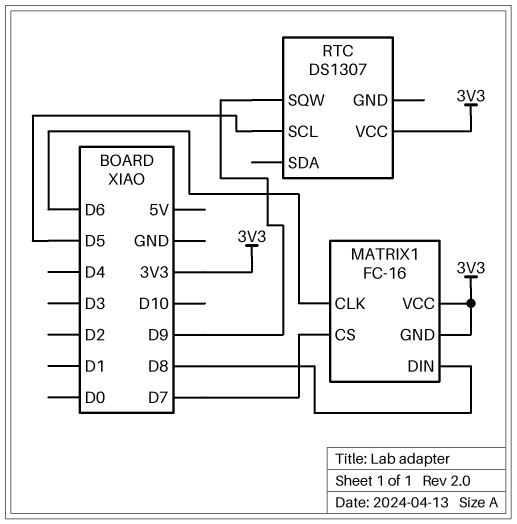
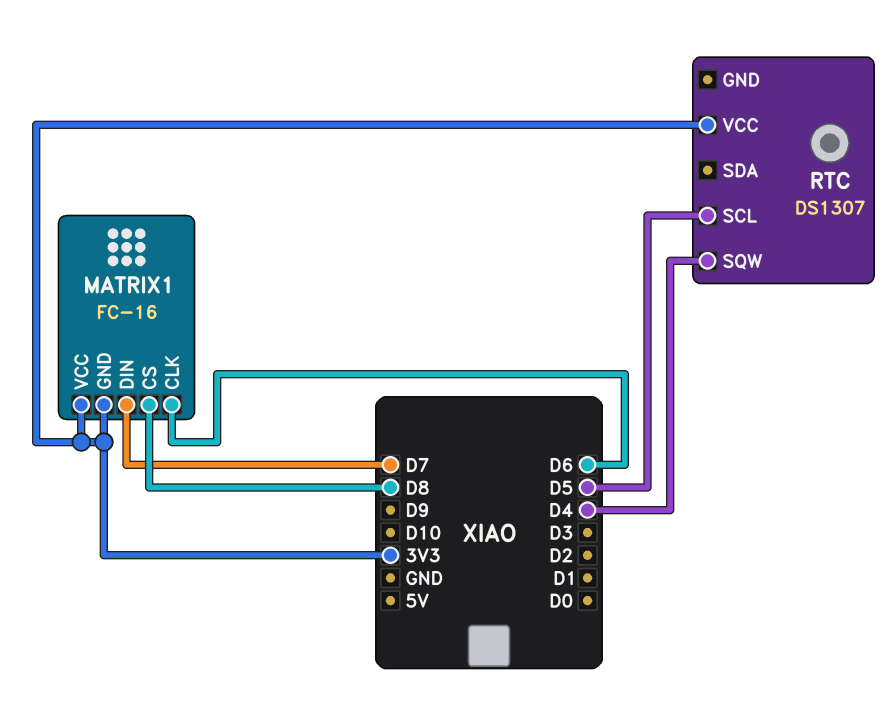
MATRIX1 pin CS: D7 -> D8
MATRIX1 pin DIN: D8 -> D7
RTC pin SQW: D9 -> D4

